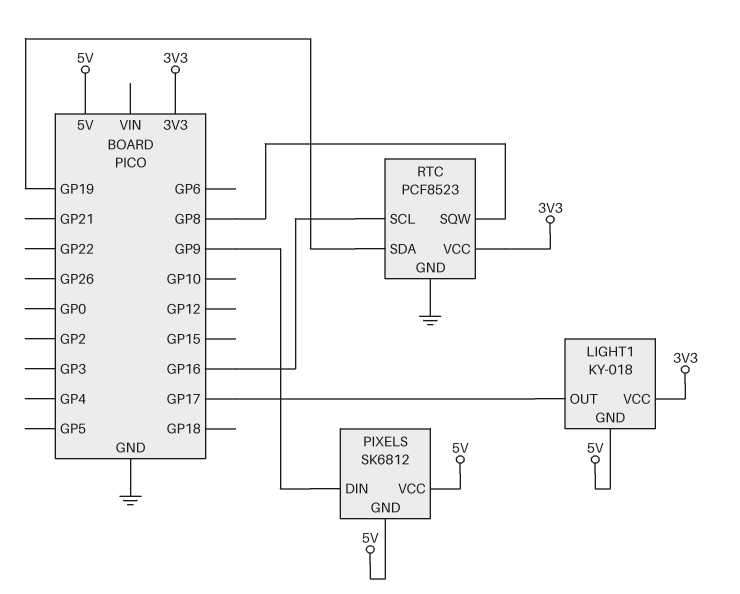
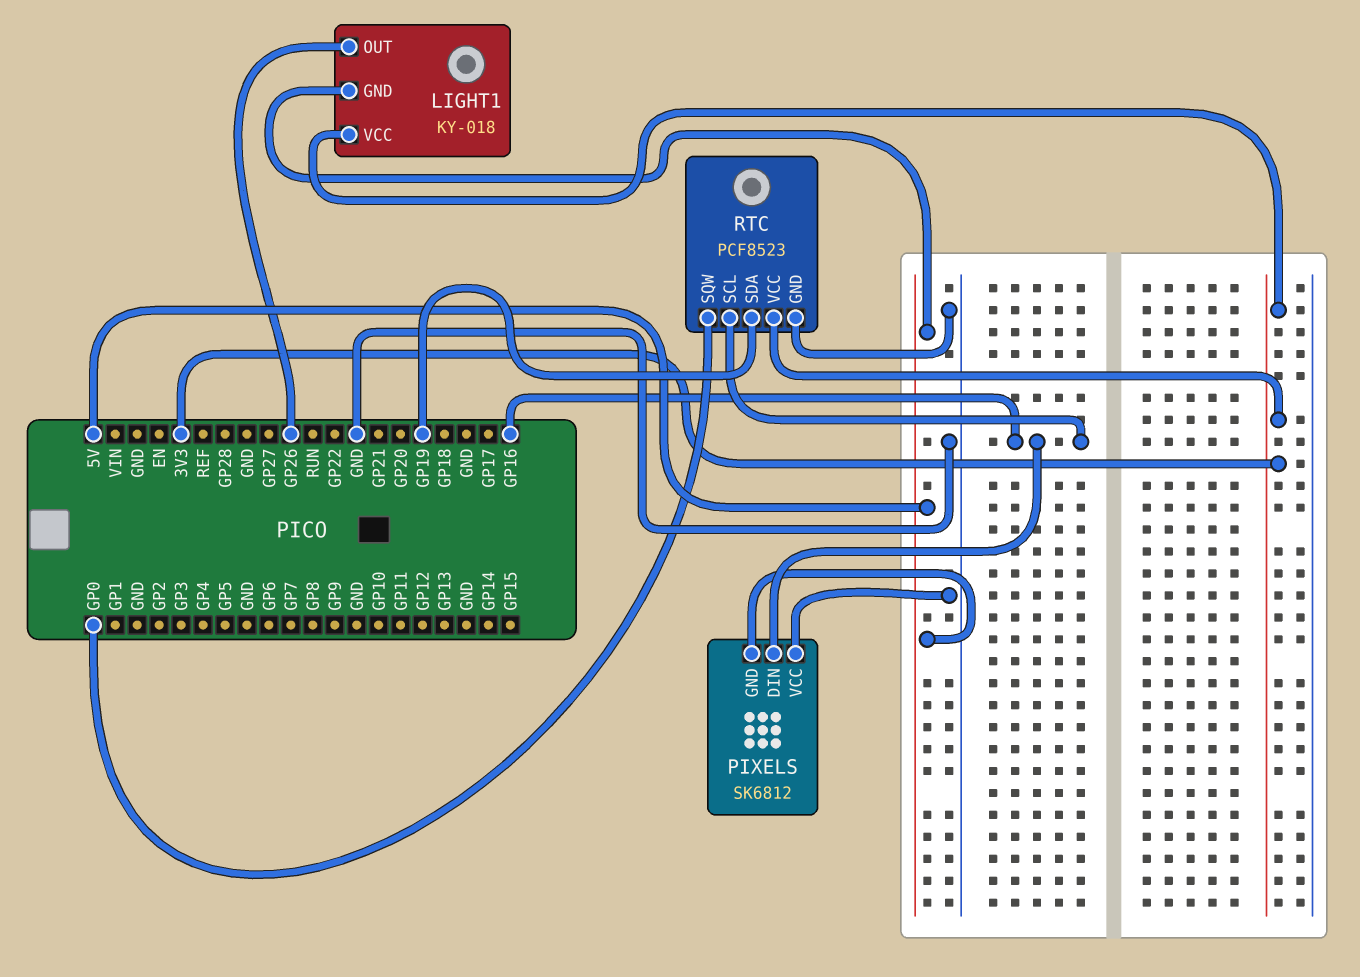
LIGHT1 pin OUT: GP17 -> GP26
PIXELS pin DIN: GP9 -> GP16
PIXELS pin VCC: 5V -> GND
RTC pin SQW: GP8 -> GP0

